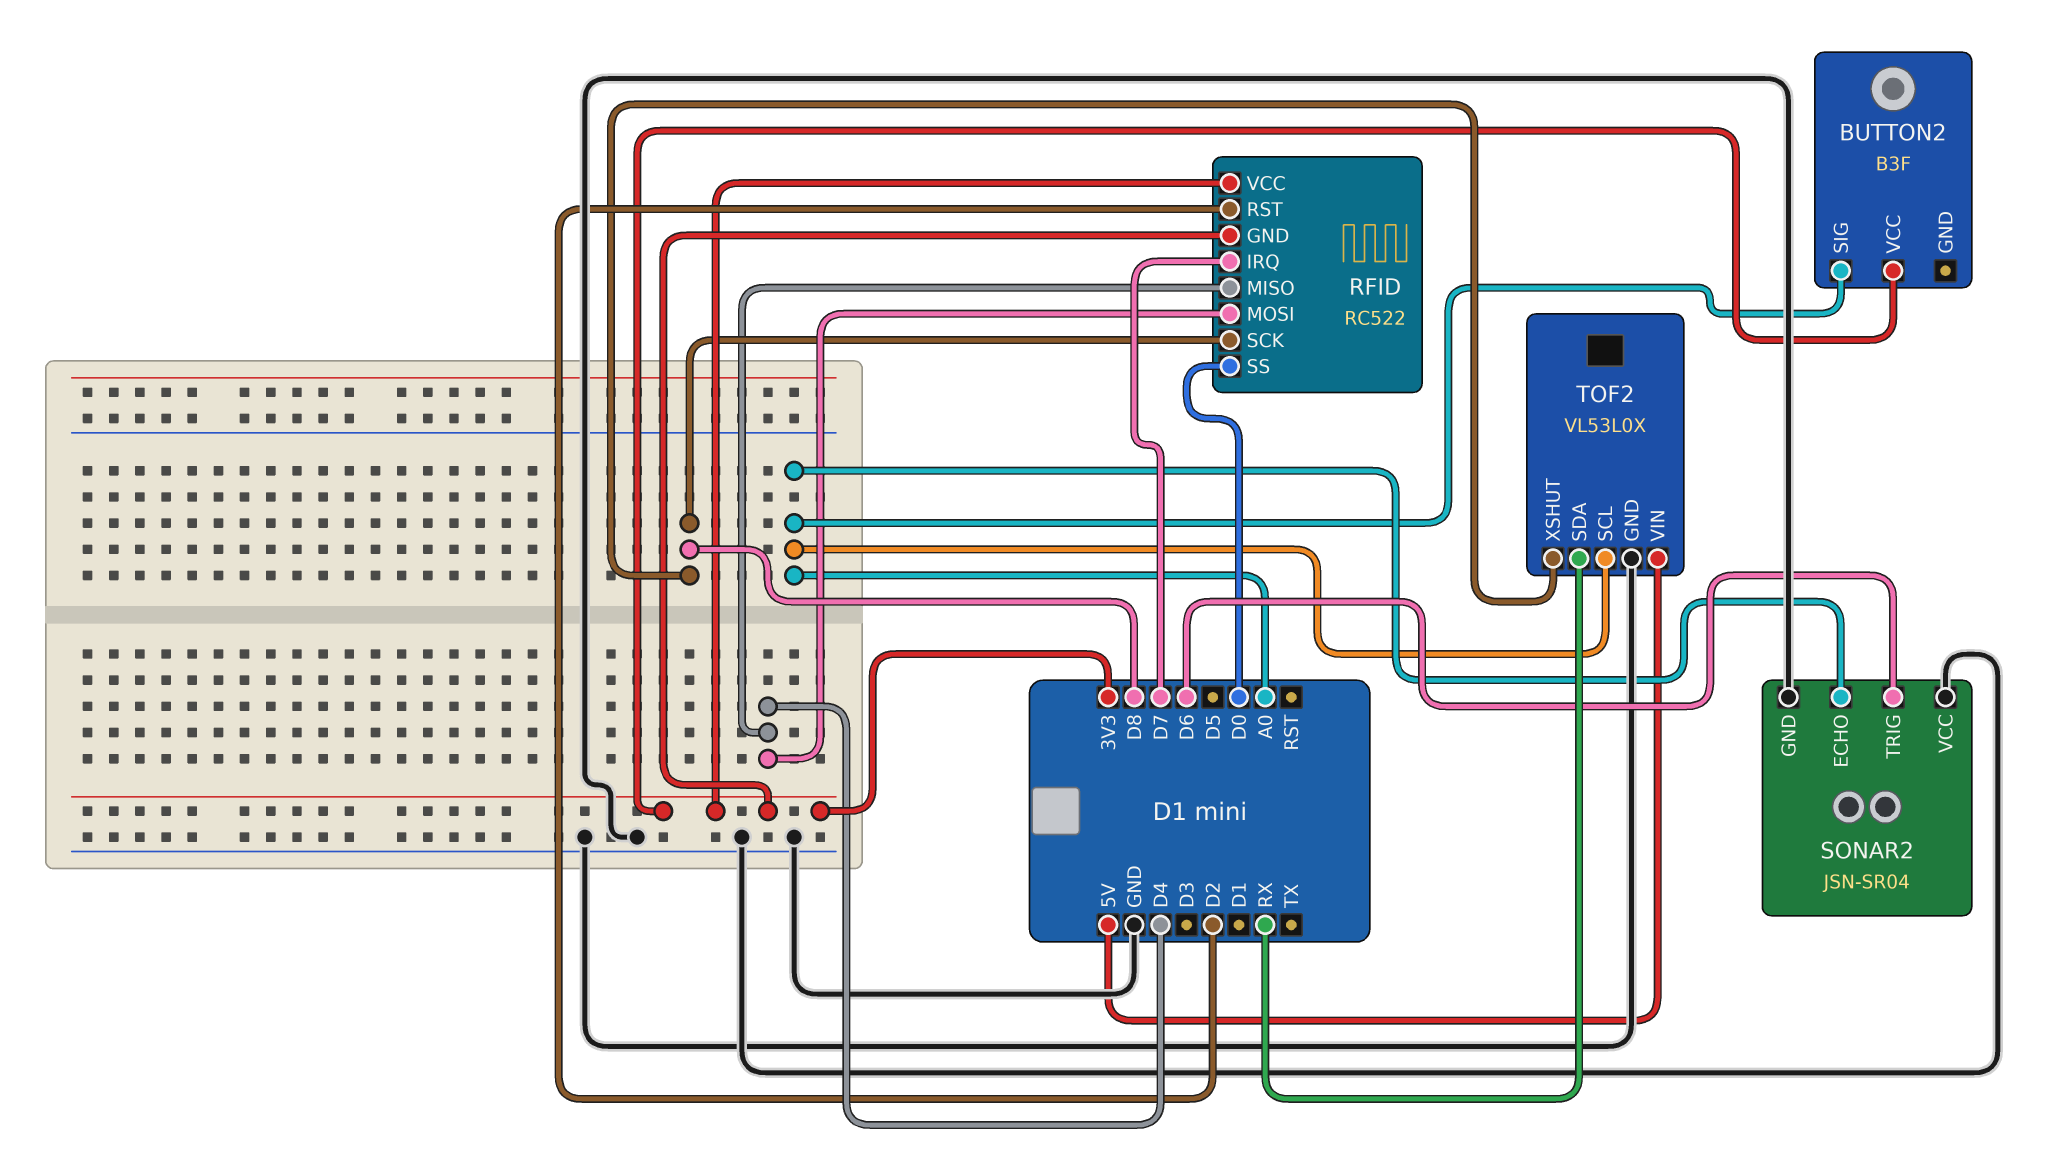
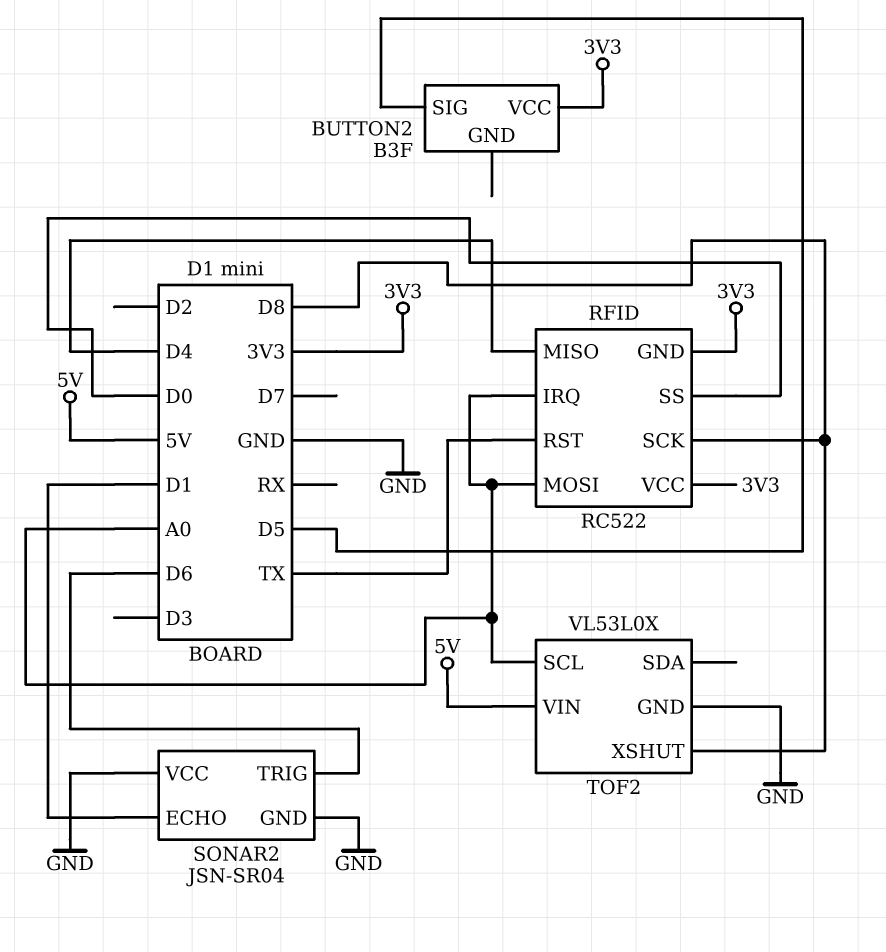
BUTTON2 pin SIG: A0 -> D5
RFID pin IRQ: D7 -> A0
RFID pin MOSI: D4 -> A0
RFID pin RST: D2 -> TX
SONAR2 pin ECHO: A0 -> D1
TOF2 pin SDA: RX -> none

